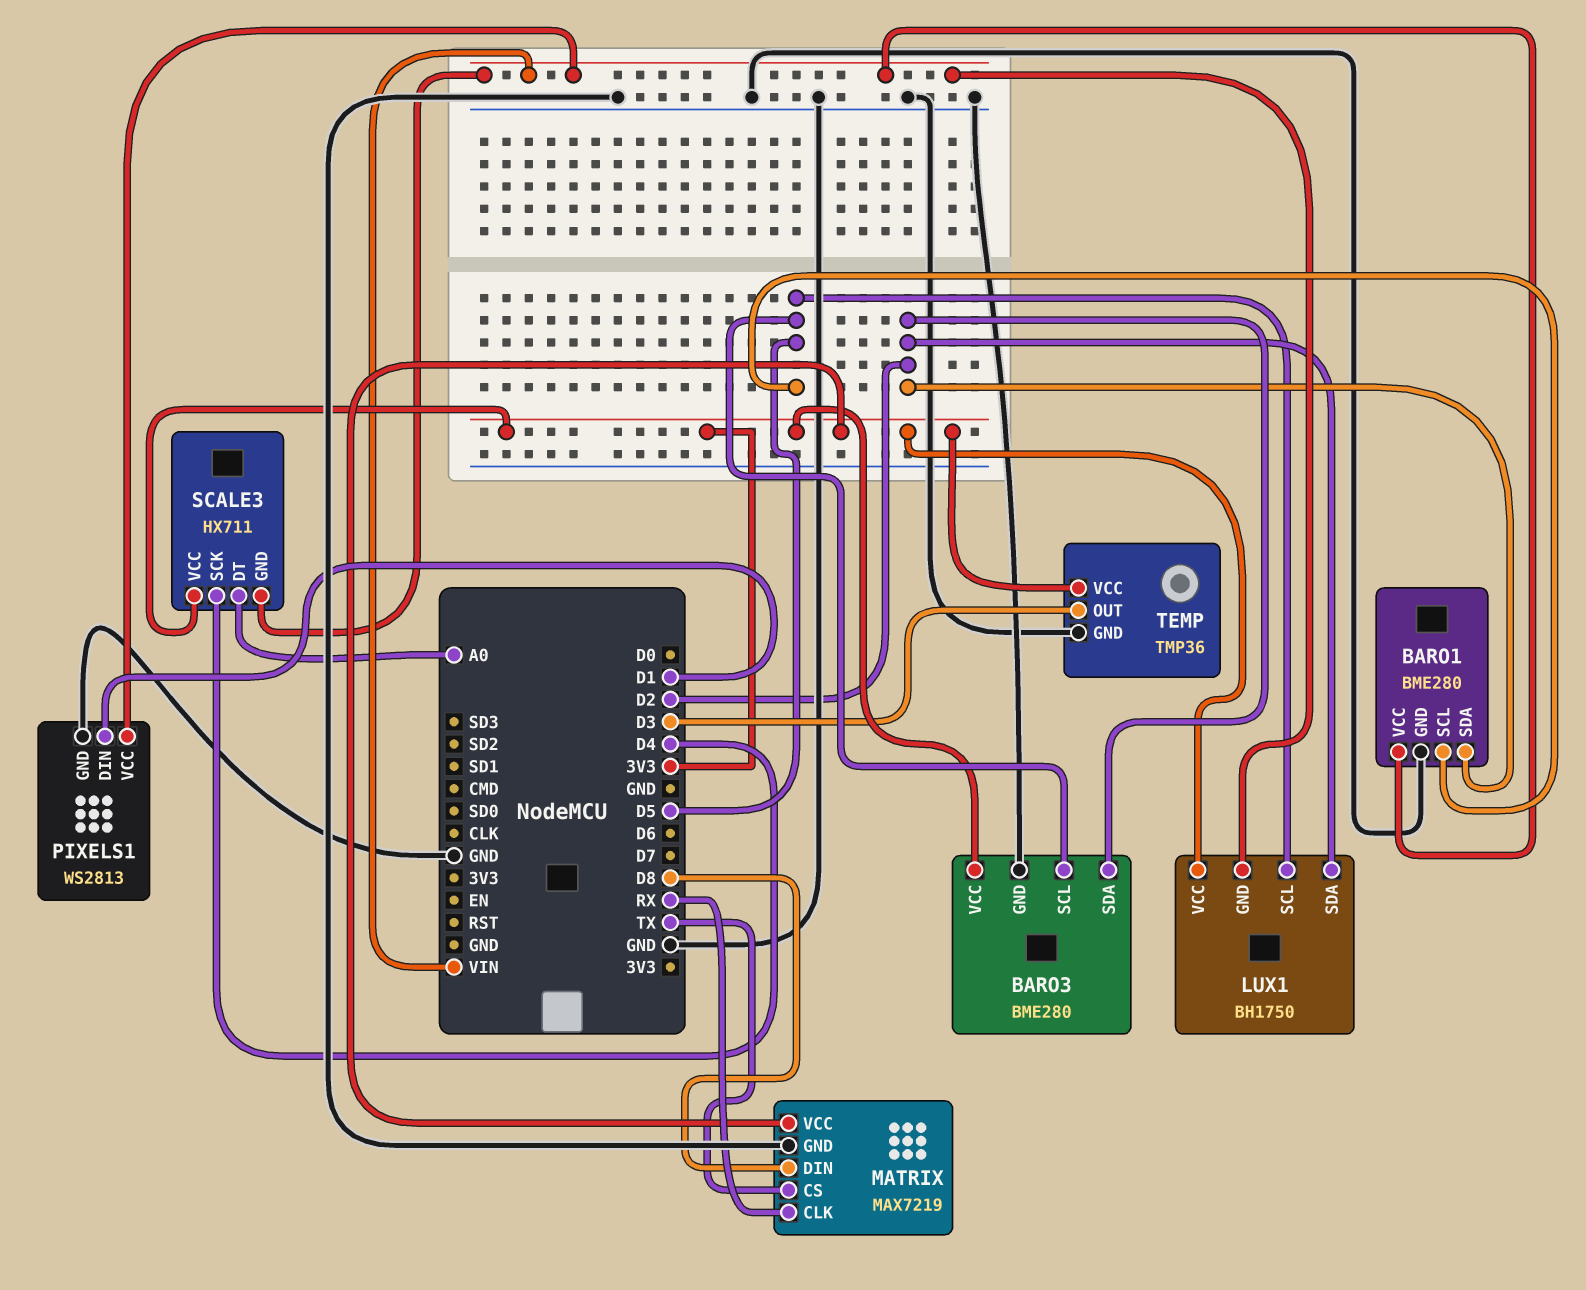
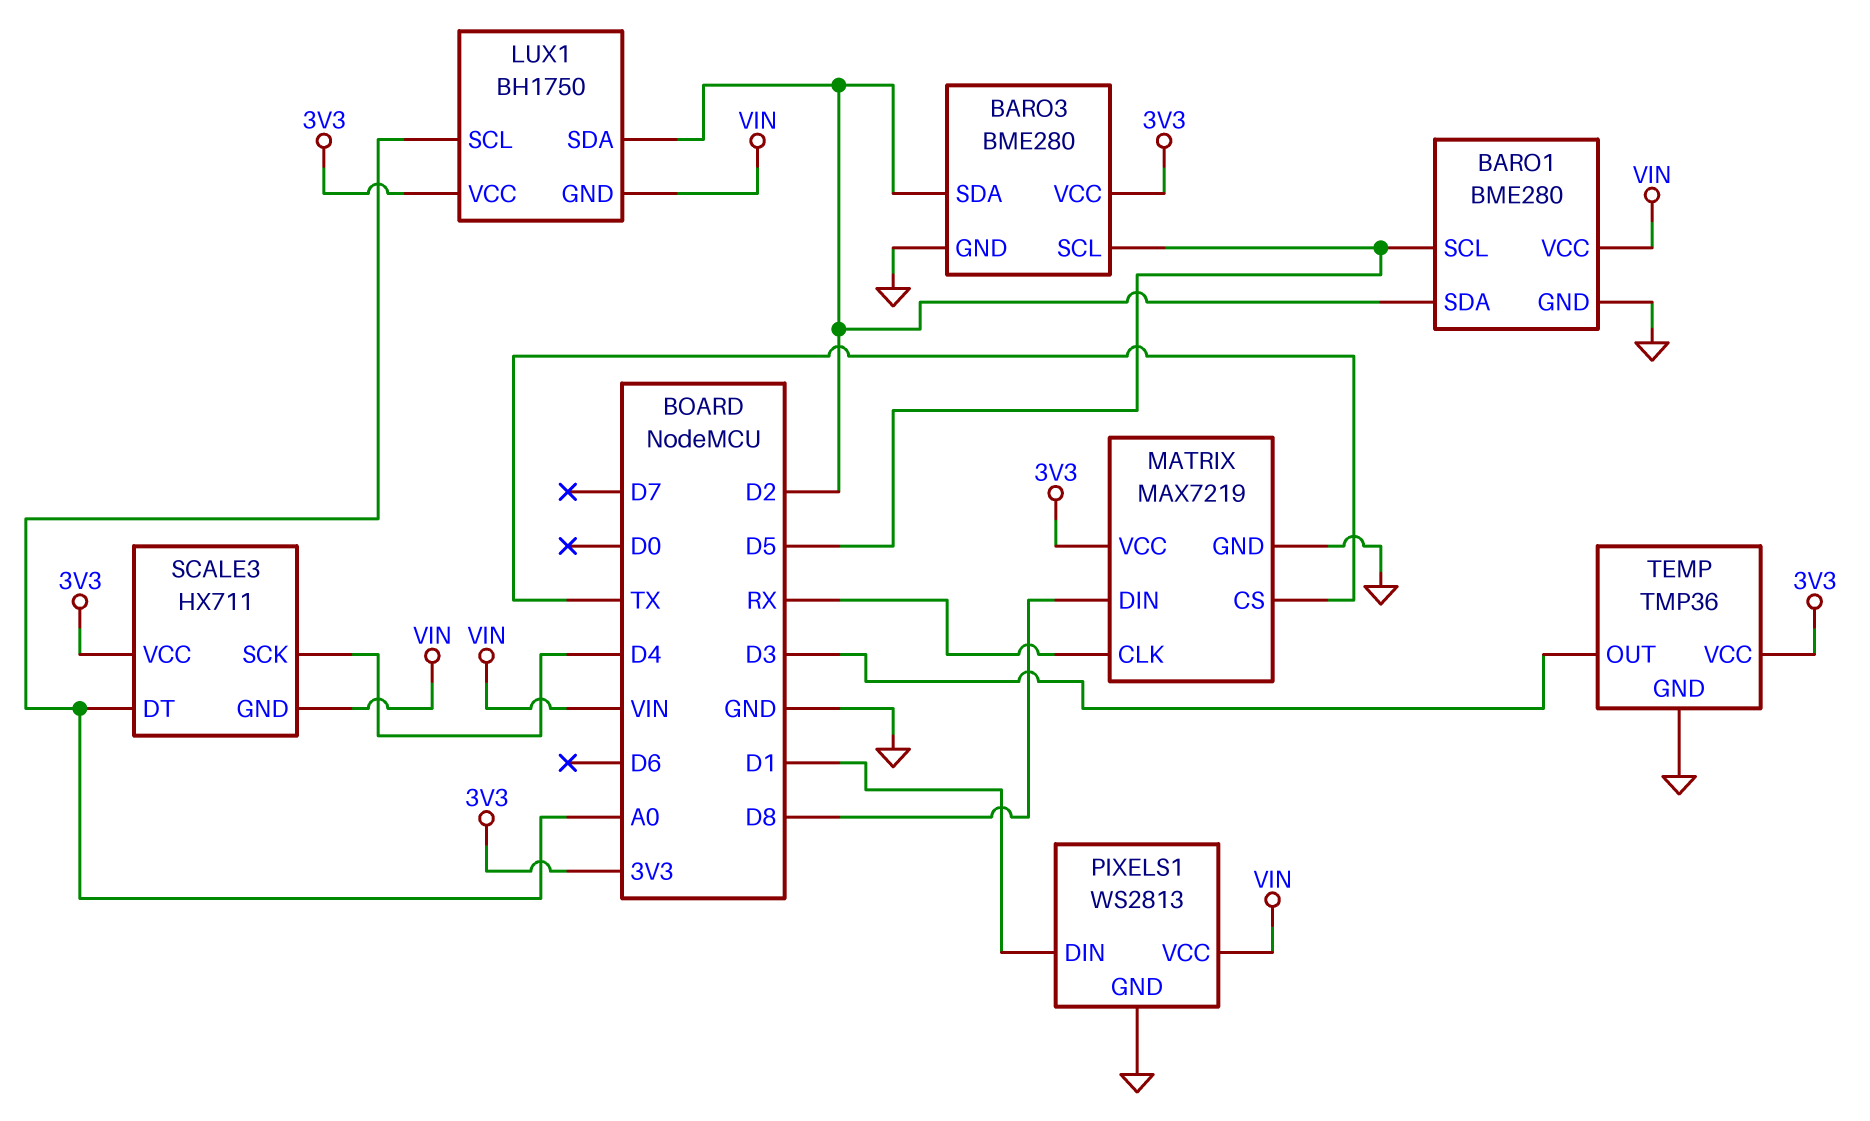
LUX1 pin SCL: D5 -> A0

